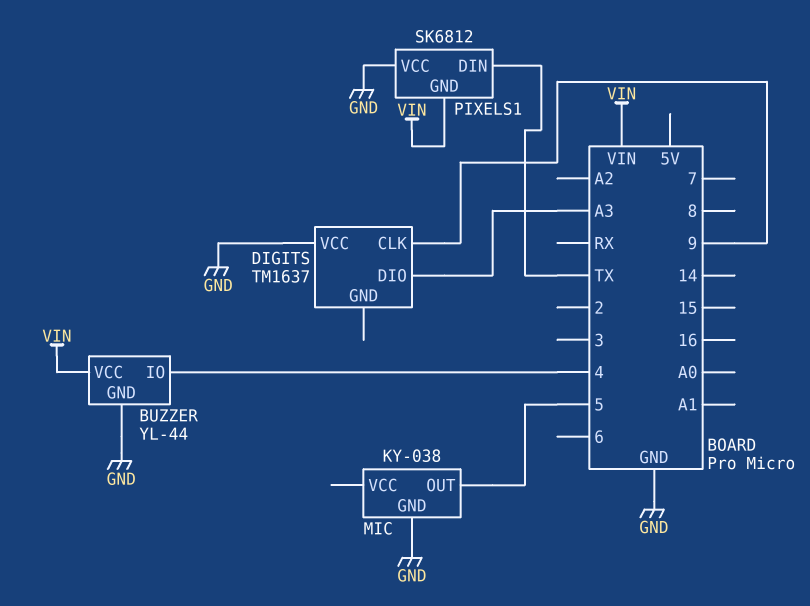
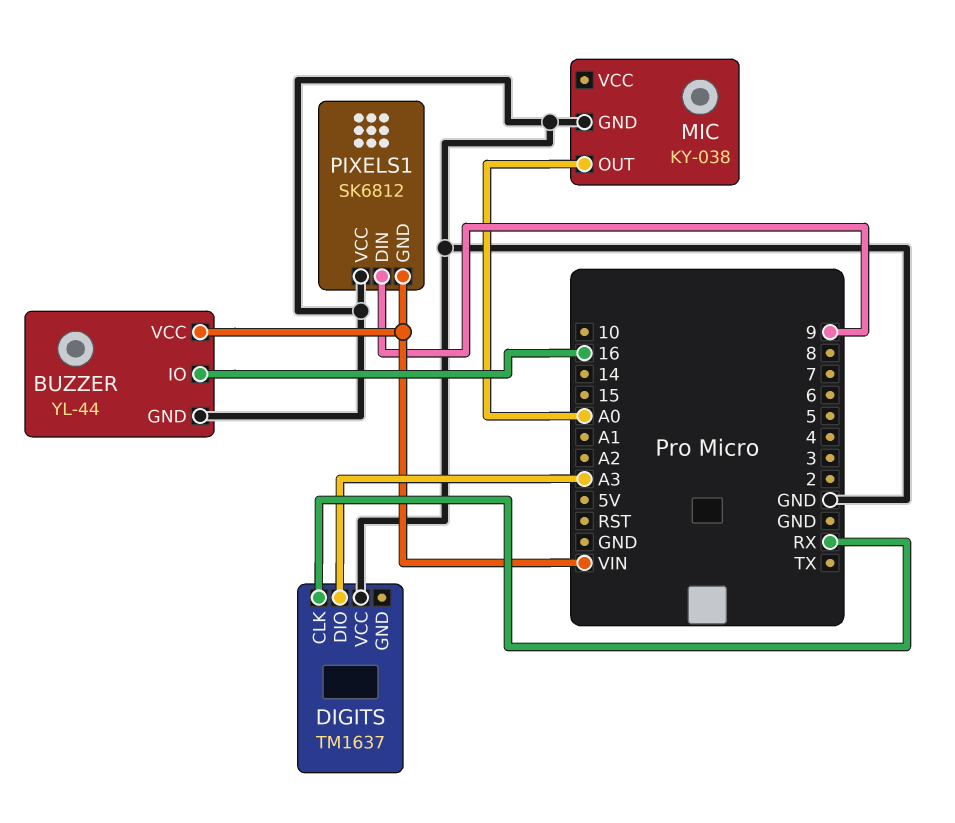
BUZZER pin IO: 4 -> 16
DIGITS pin CLK: 9 -> RX
MIC pin OUT: 5 -> A0
PIXELS1 pin DIN: TX -> 9

